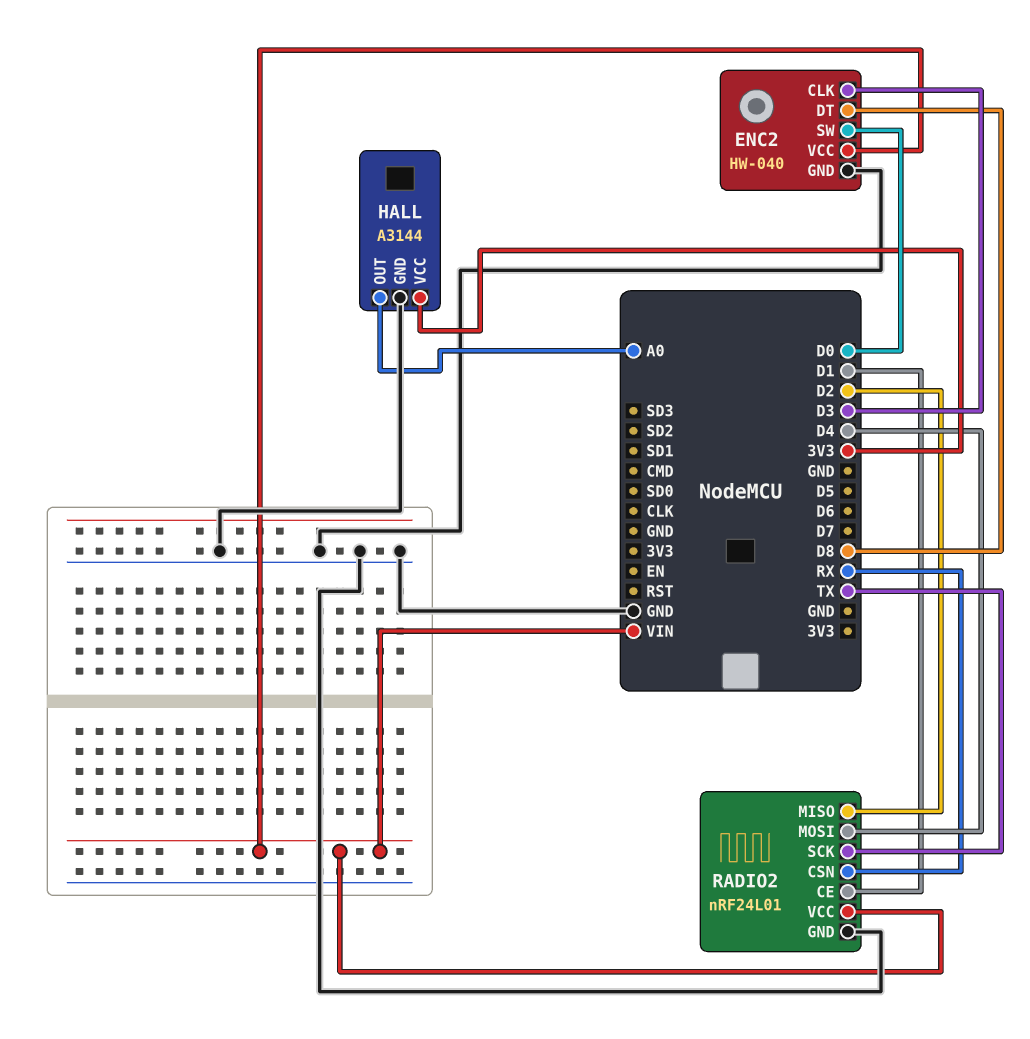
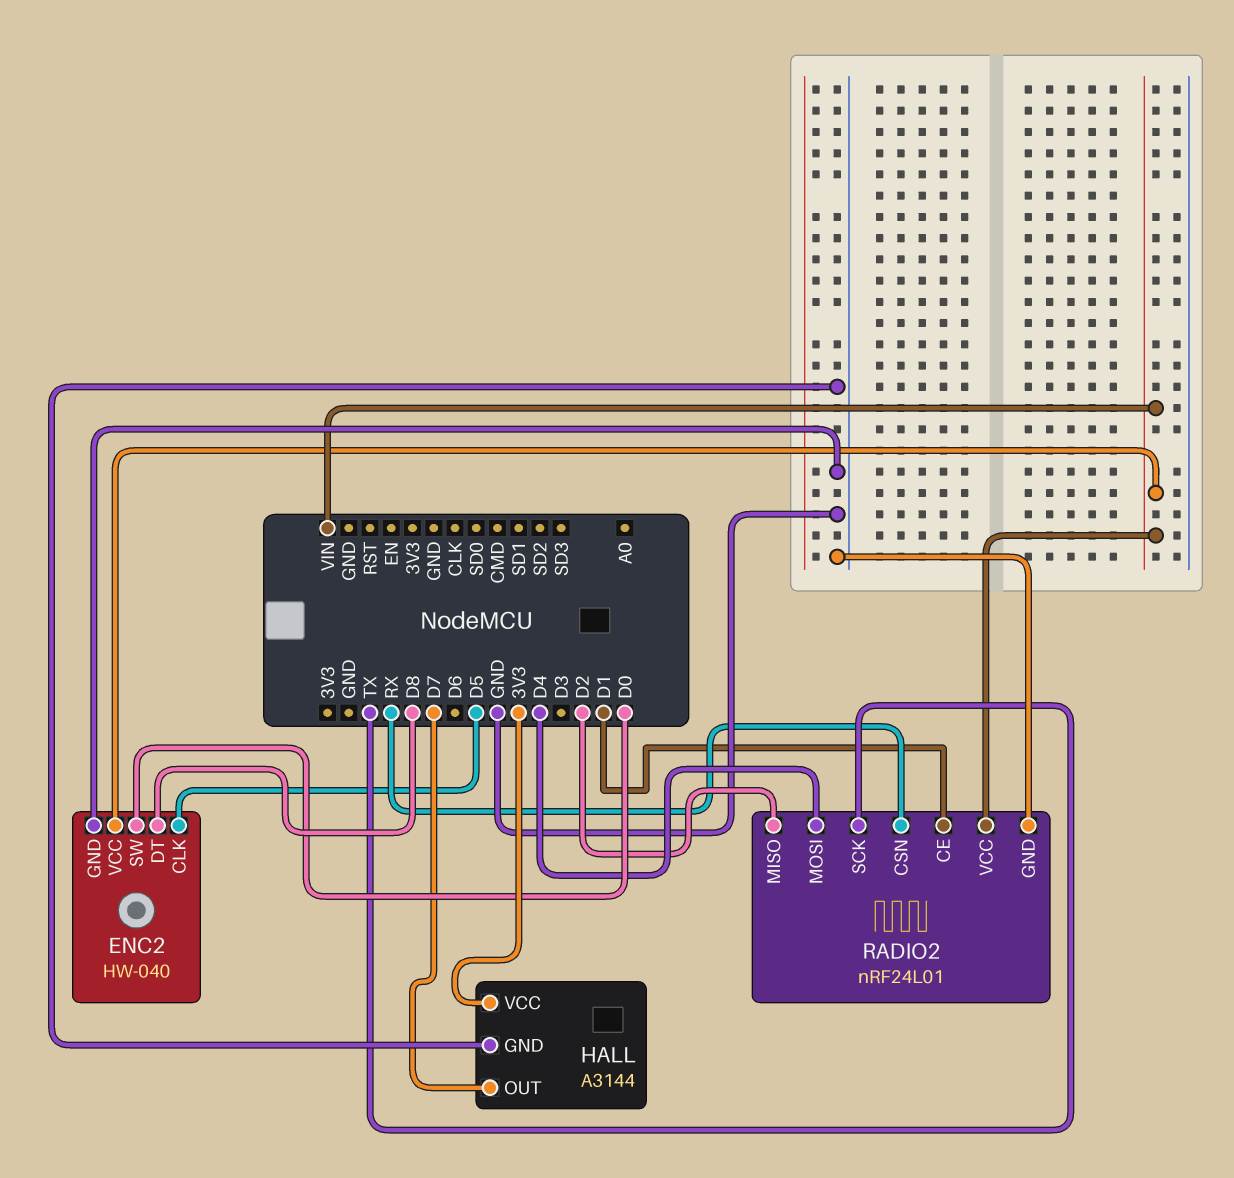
ENC2 pin CLK: D3 -> D5
HALL pin OUT: A0 -> D7

